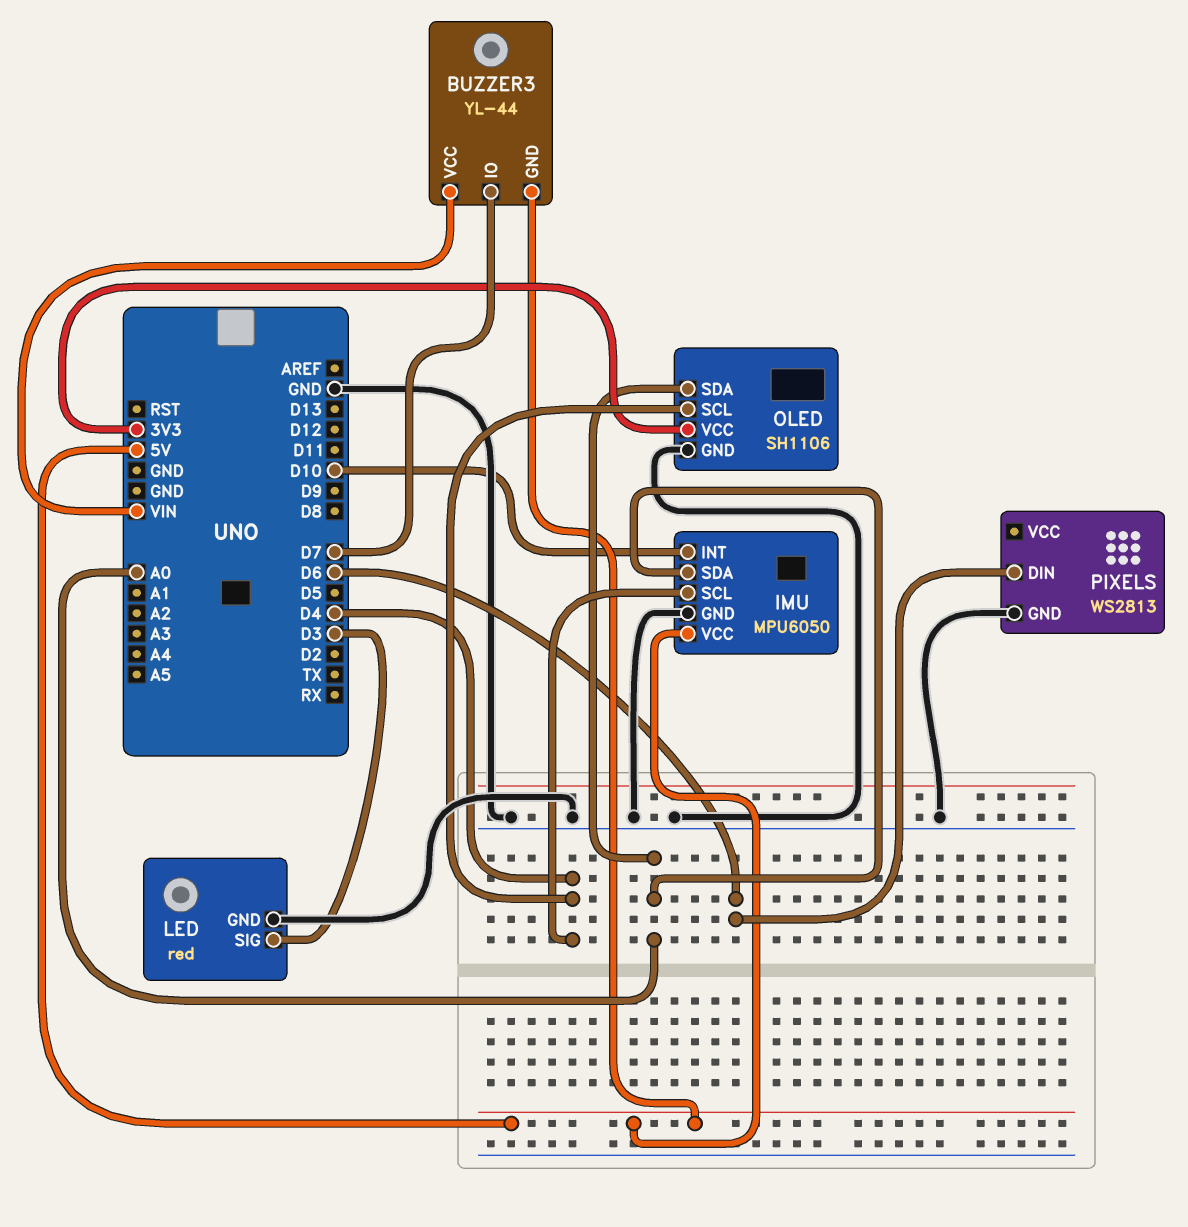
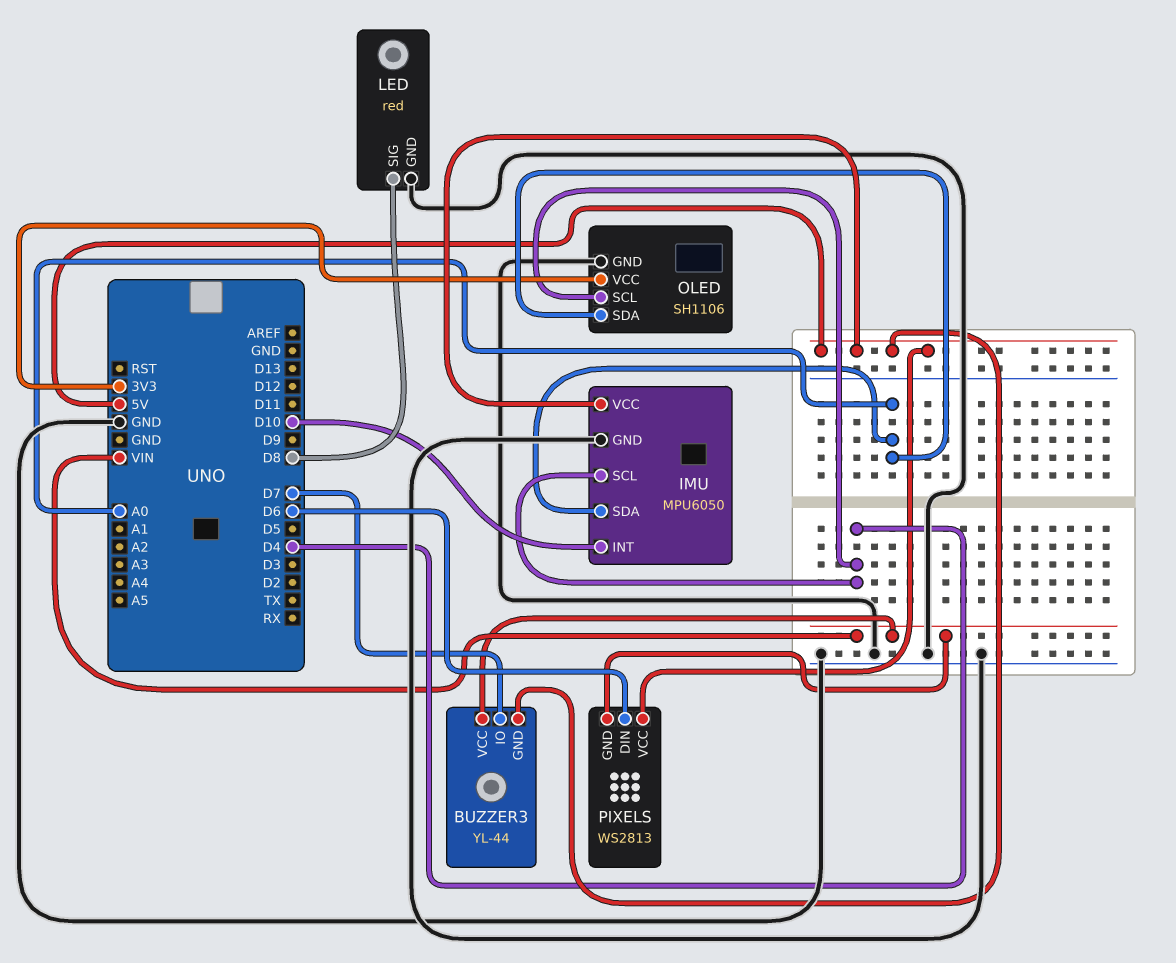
LED pin SIG: D3 -> D8
PIXELS pin GND: GND -> VIN
PIXELS pin VCC: none -> 5V

